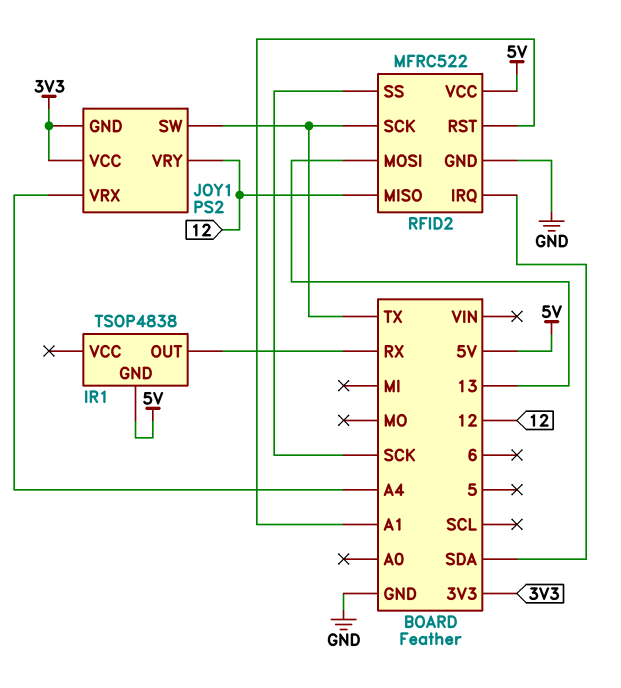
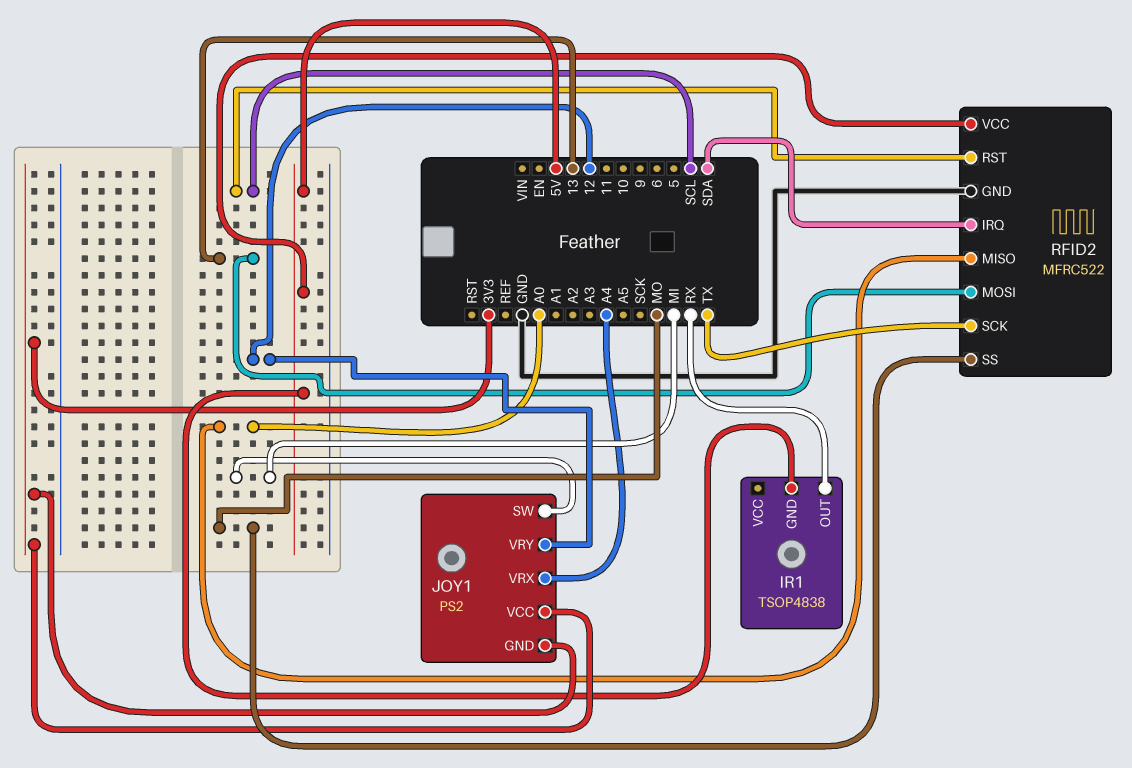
JOY1 pin SW: TX -> MI
RFID2 pin MISO: 12 -> A0
RFID2 pin RST: A1 -> SCL
RFID2 pin SS: SCK -> MO

